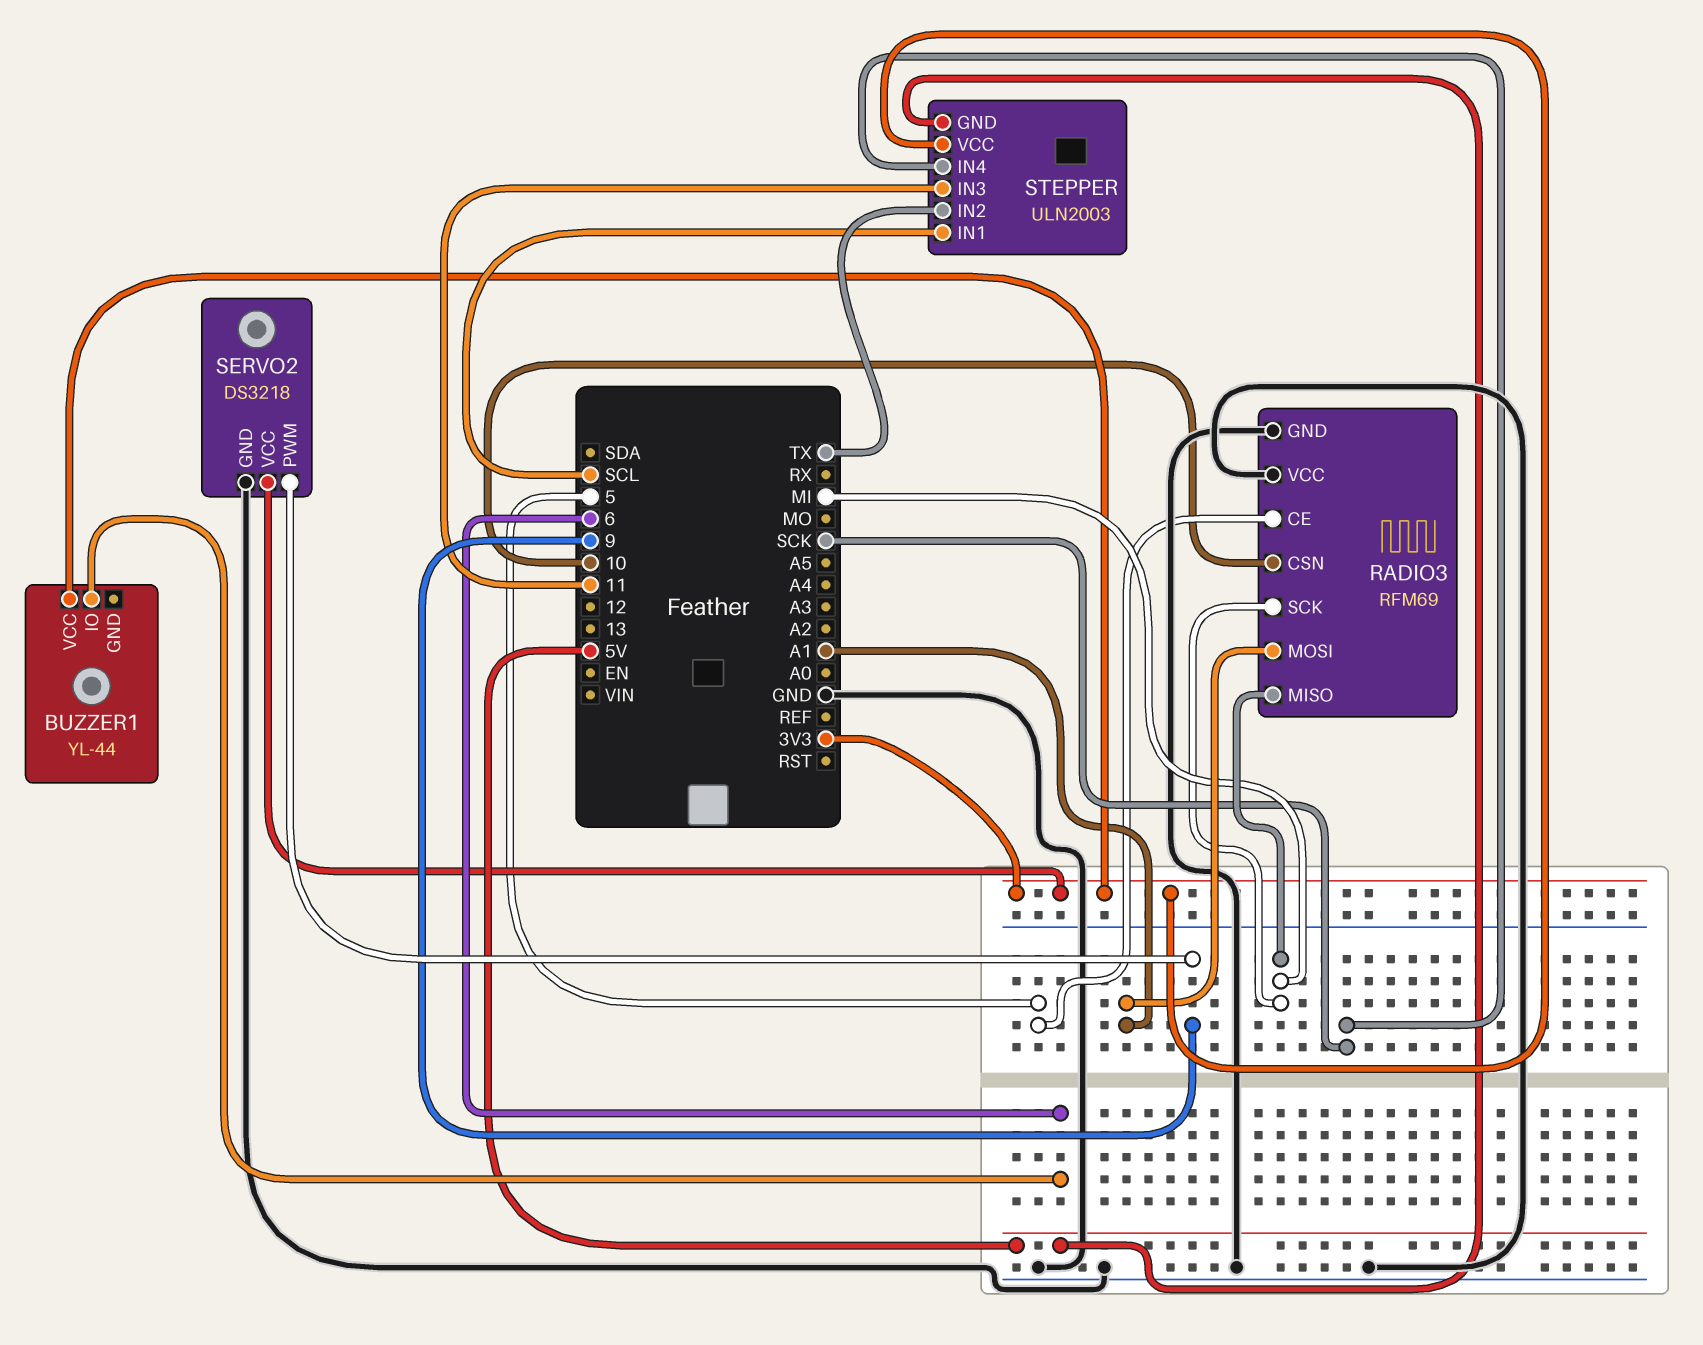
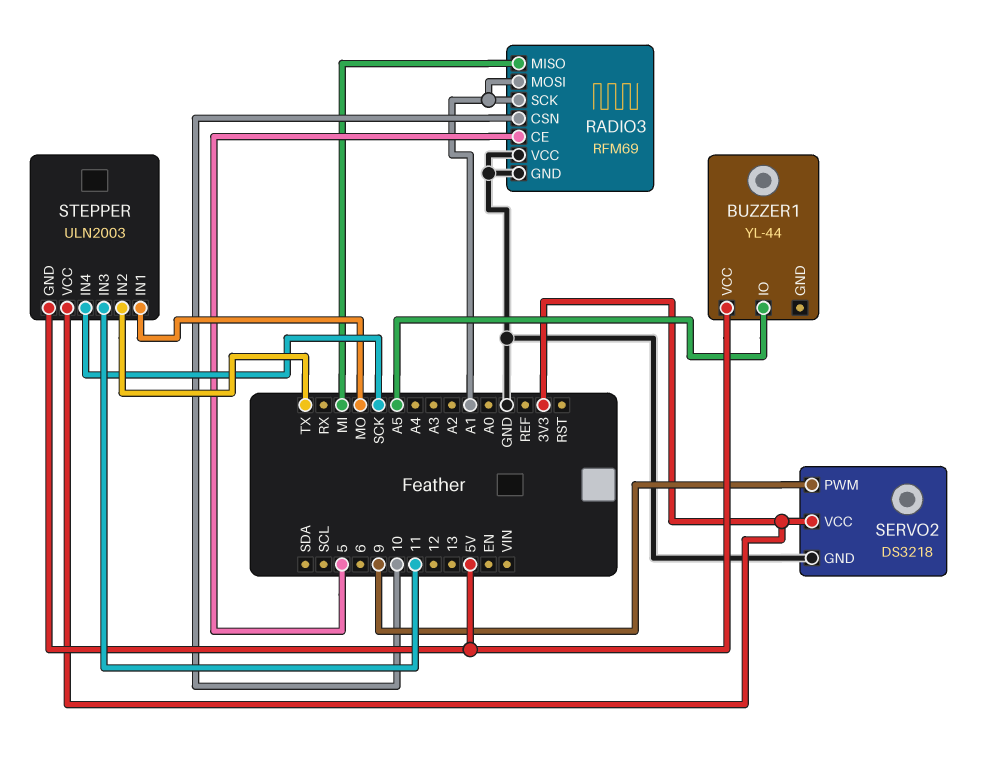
BUZZER1 pin IO: 6 -> A5
BUZZER1 pin VCC: 3V3 -> 5V
RADIO3 pin SCK: MI -> A1
STEPPER pin IN1: SCL -> MO

